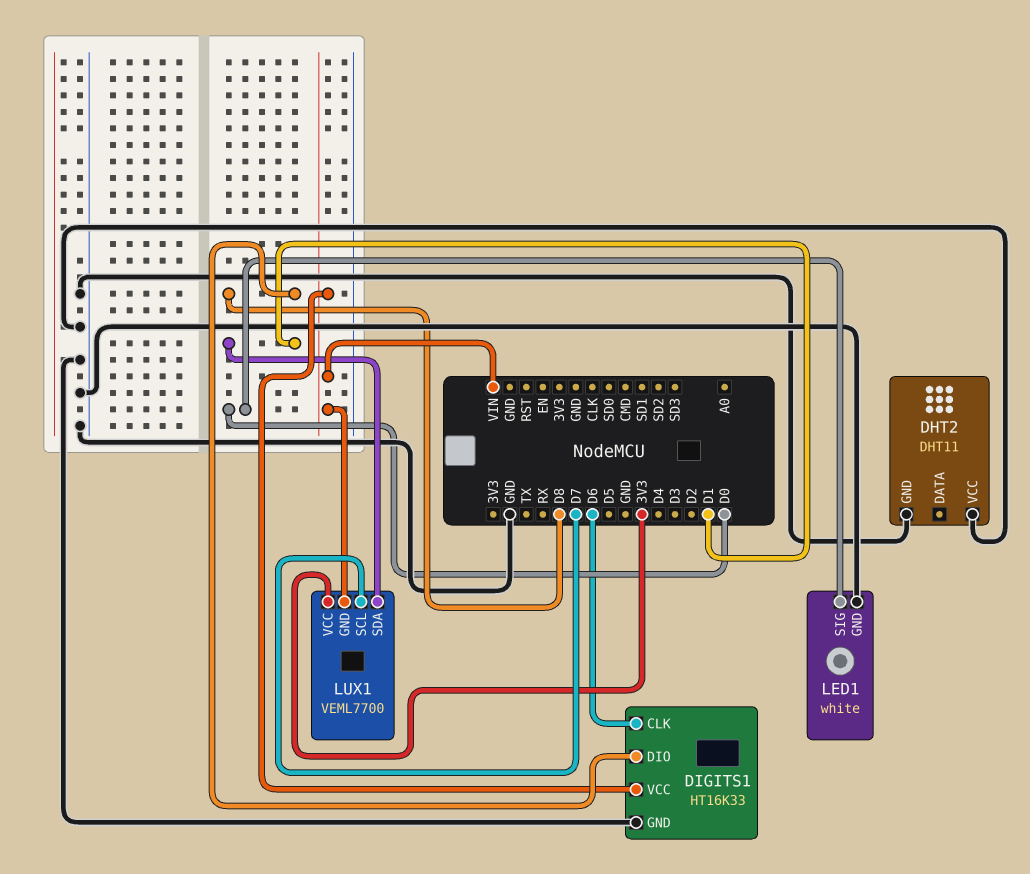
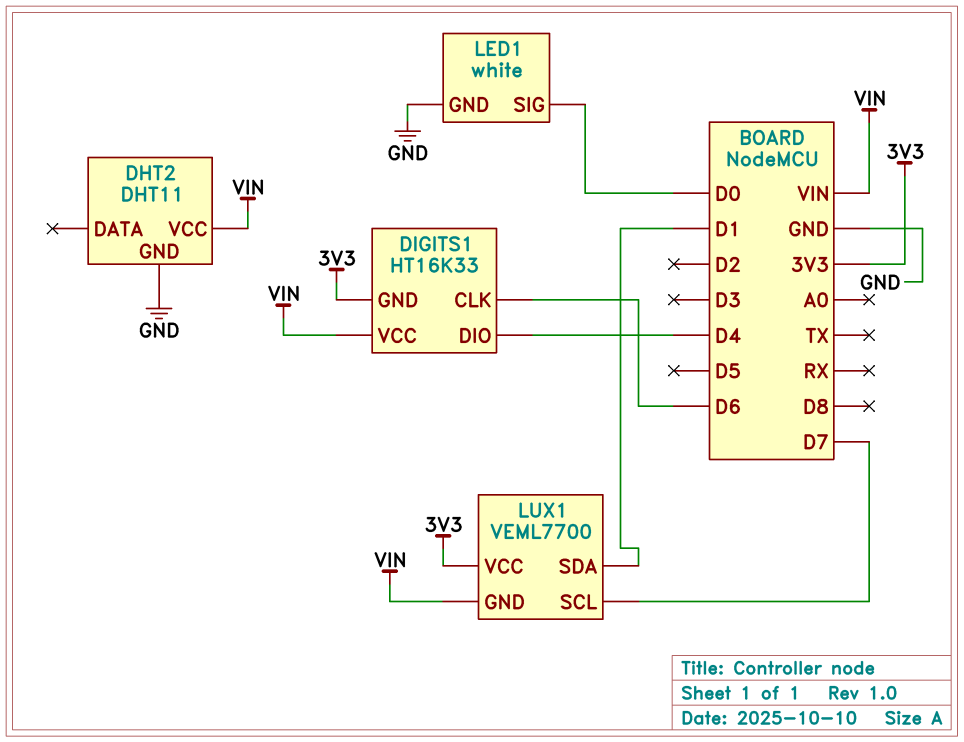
DHT2 pin VCC: GND -> VIN
DIGITS1 pin DIO: D8 -> D4
DIGITS1 pin GND: GND -> 3V3

